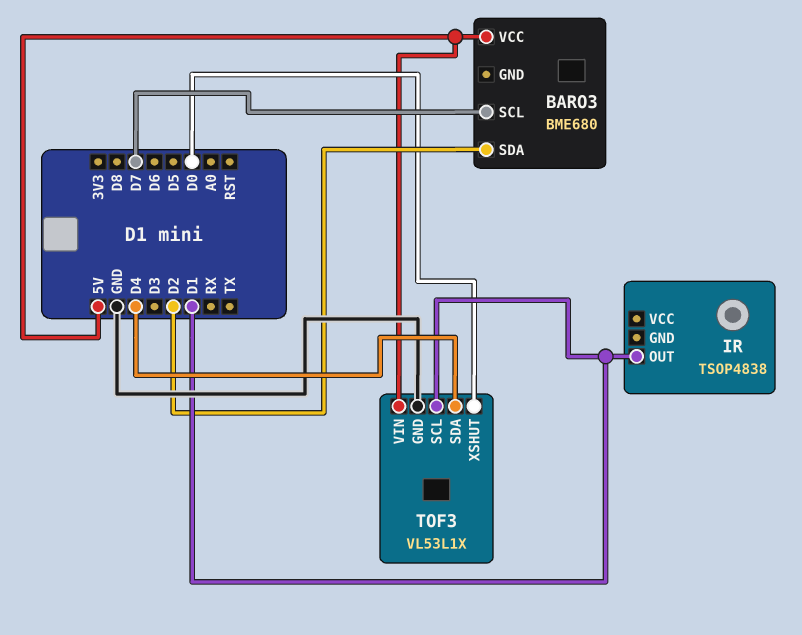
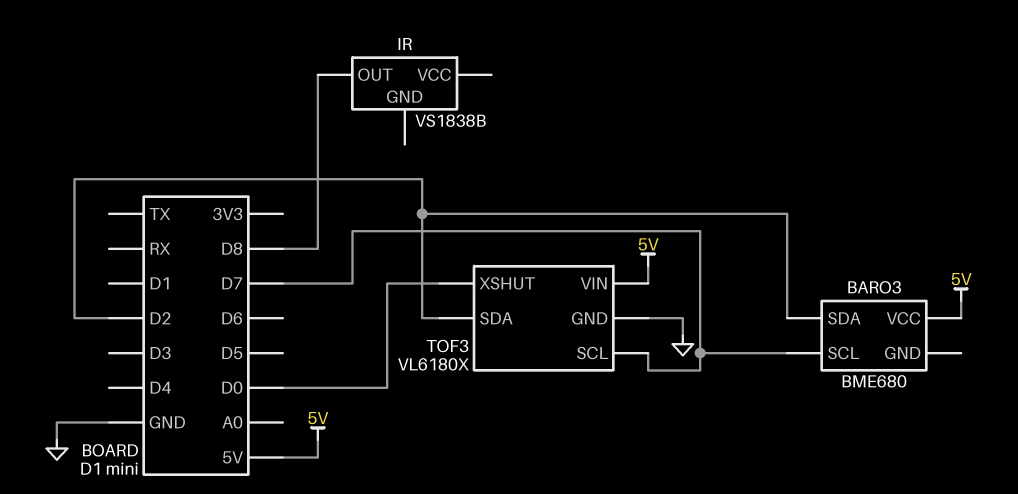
IR: TSOP4838 -> VS1838B
IR pin OUT: D1 -> D8
TOF3: VL53L1X -> VL6180X
TOF3 pin SCL: D1 -> D7
TOF3 pin SDA: D4 -> D2

